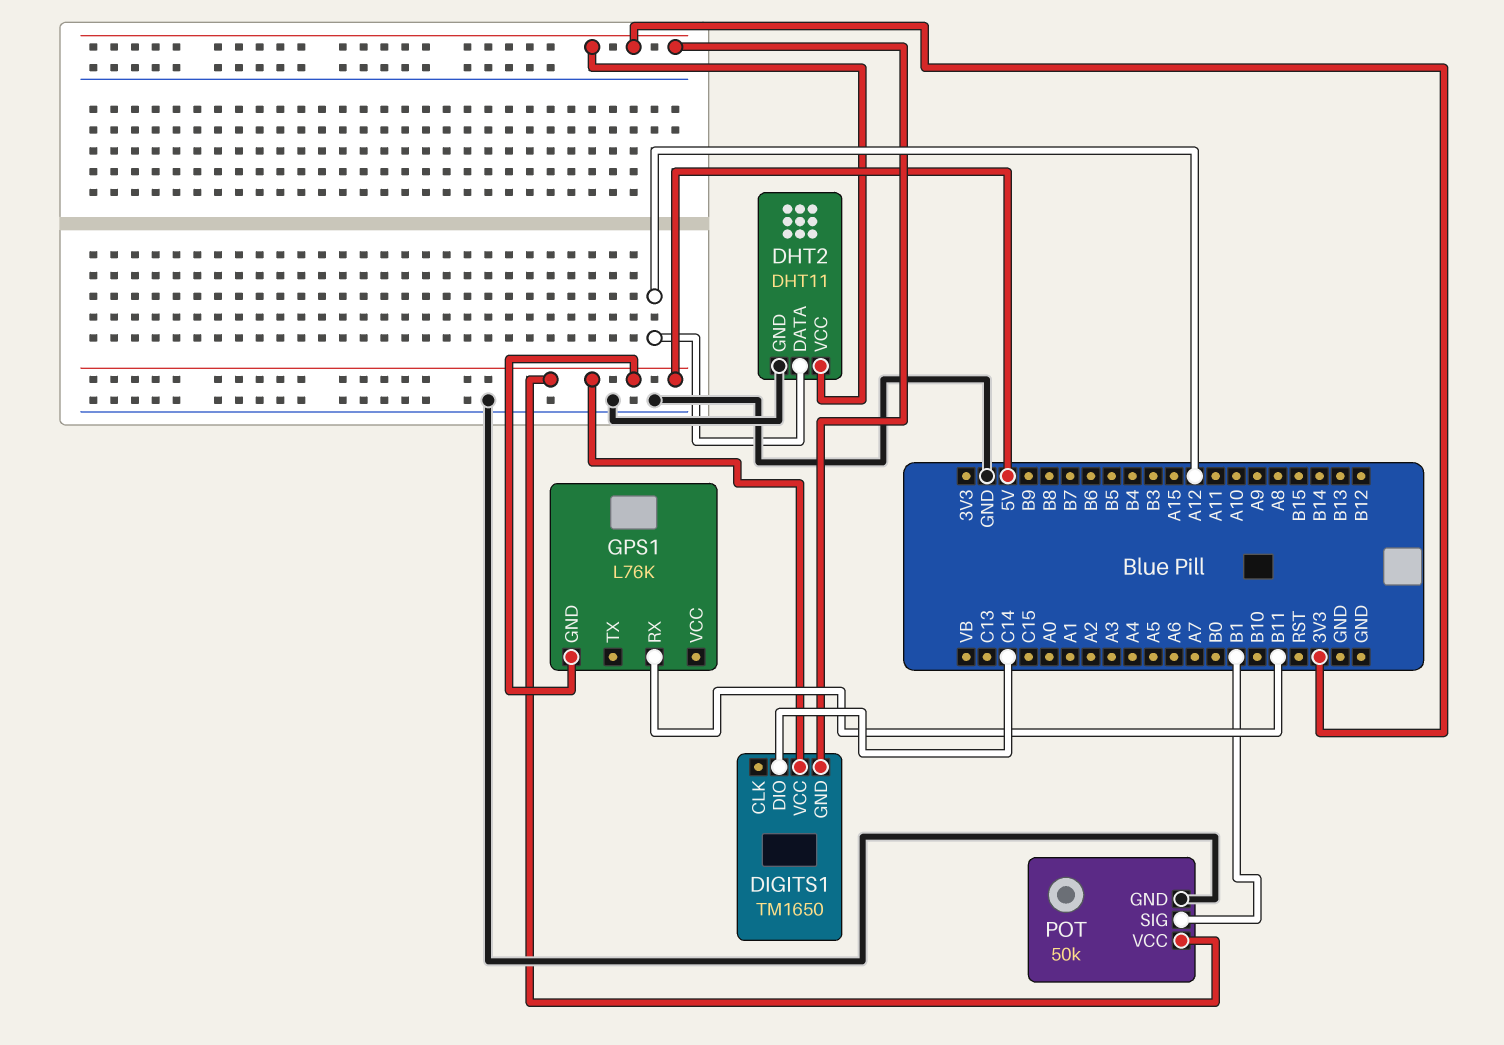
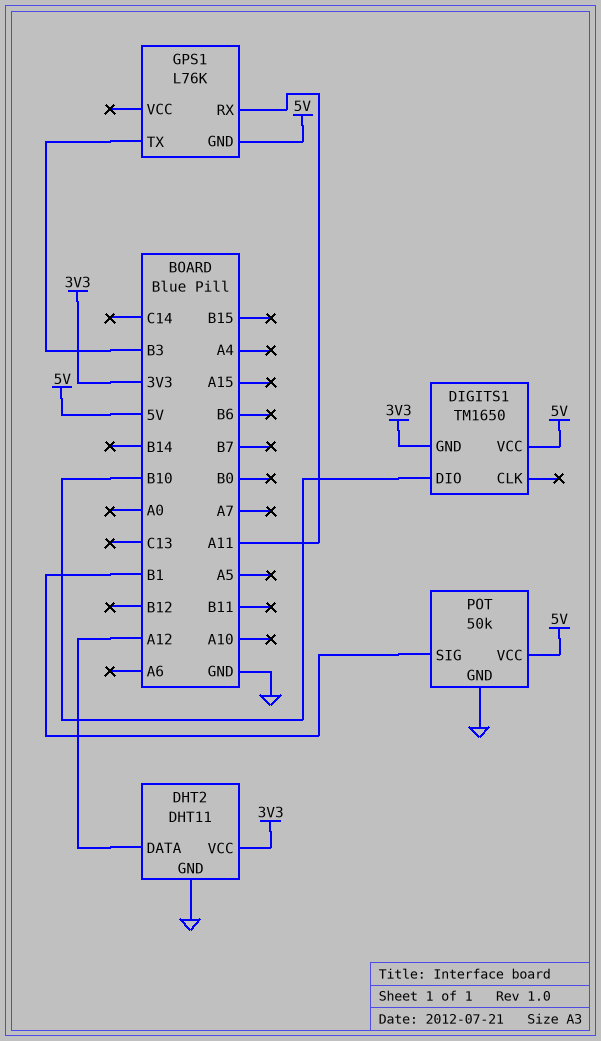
DIGITS1 pin DIO: C14 -> B10
GPS1 pin RX: B11 -> A11
GPS1 pin TX: none -> B3

